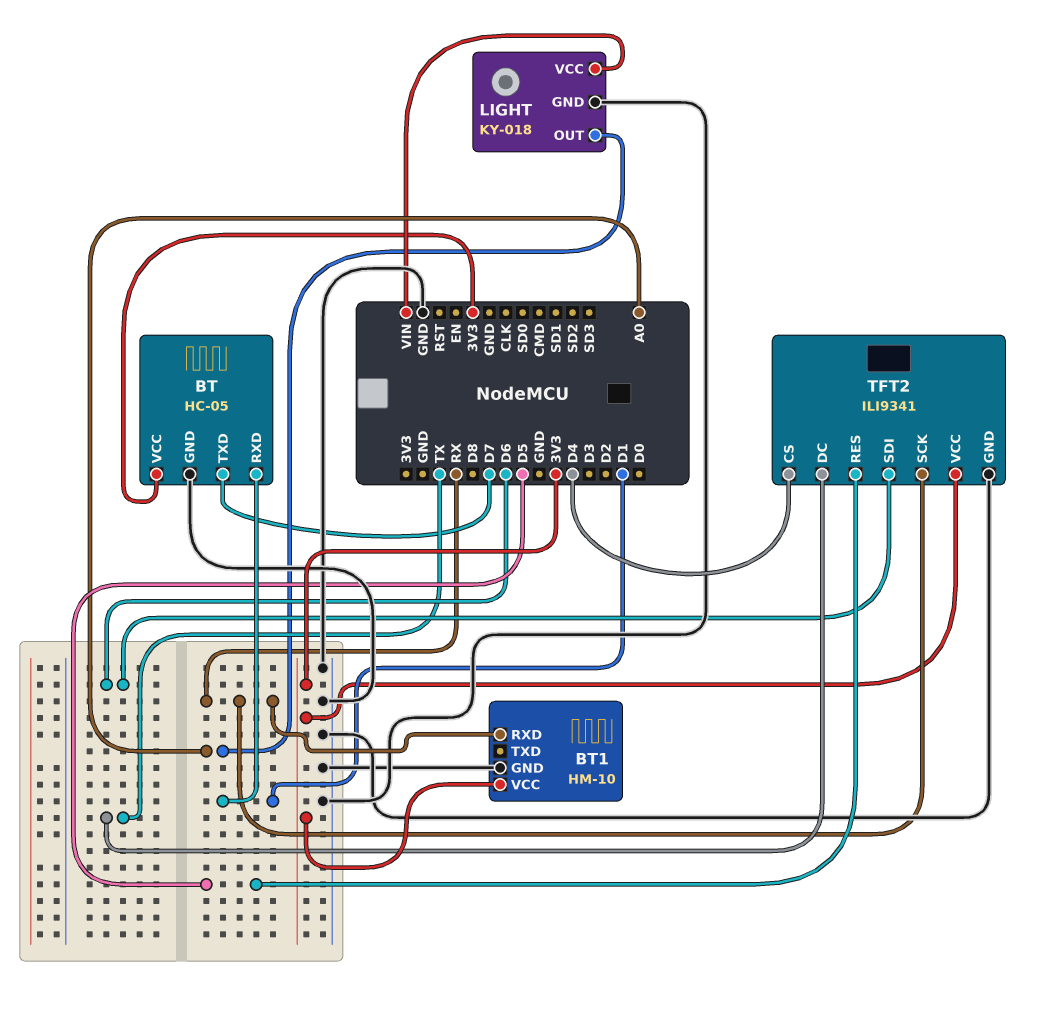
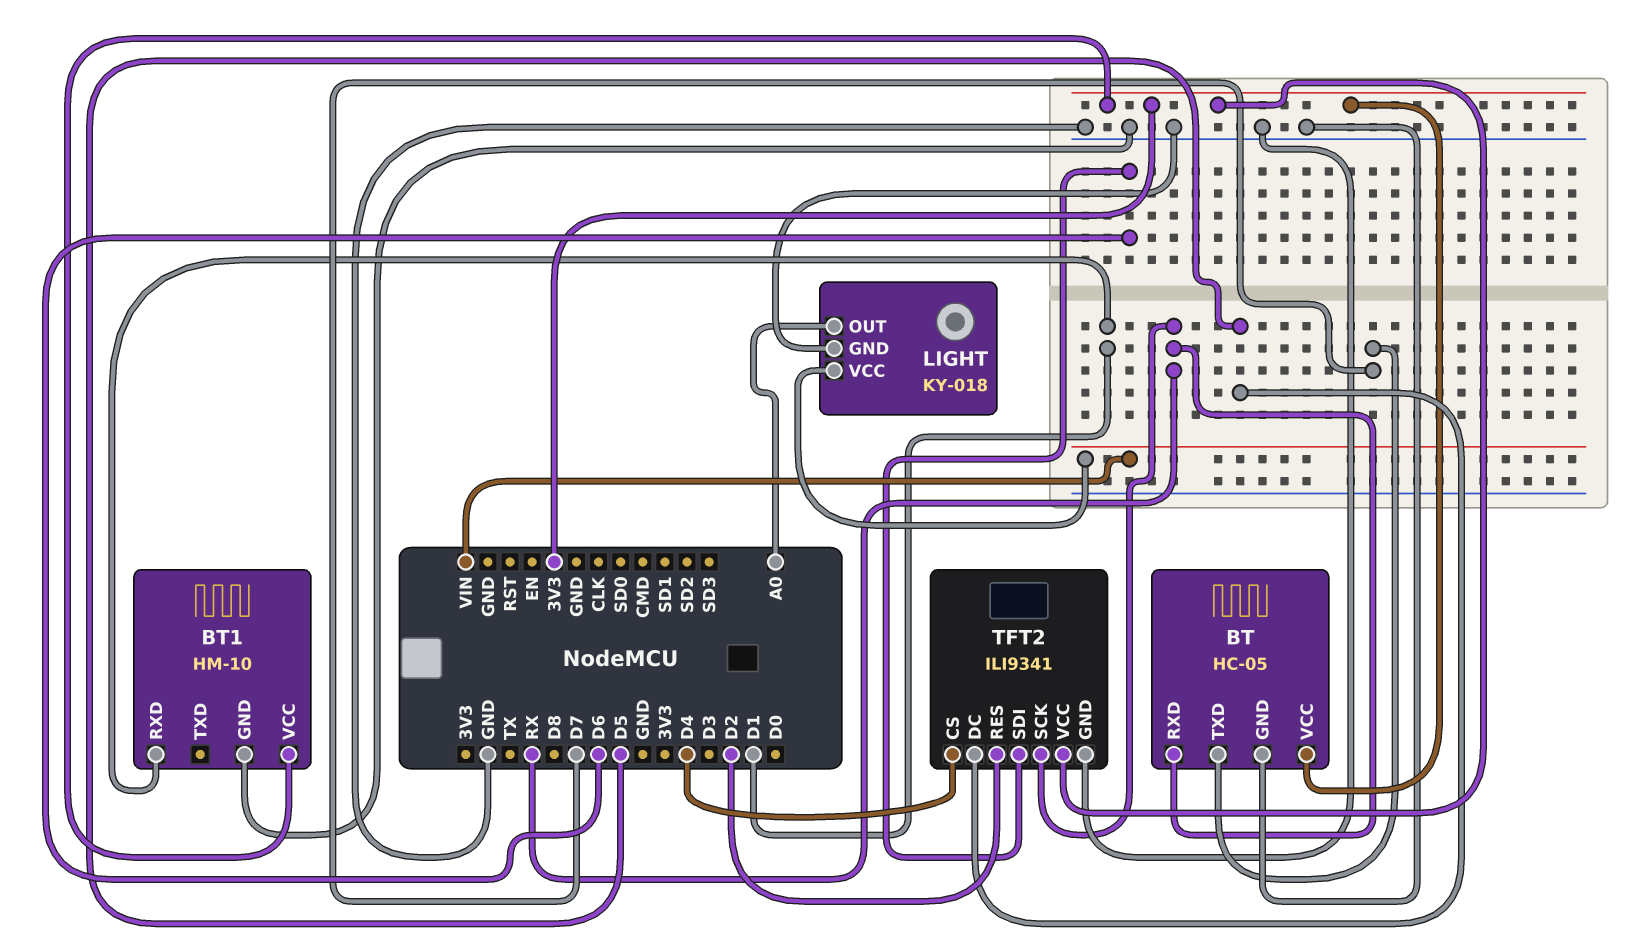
BT pin RXD: D1 -> RX
BT1 pin RXD: RX -> D1
TFT2 pin DC: TX -> D5
TFT2 pin RES: D5 -> D2

